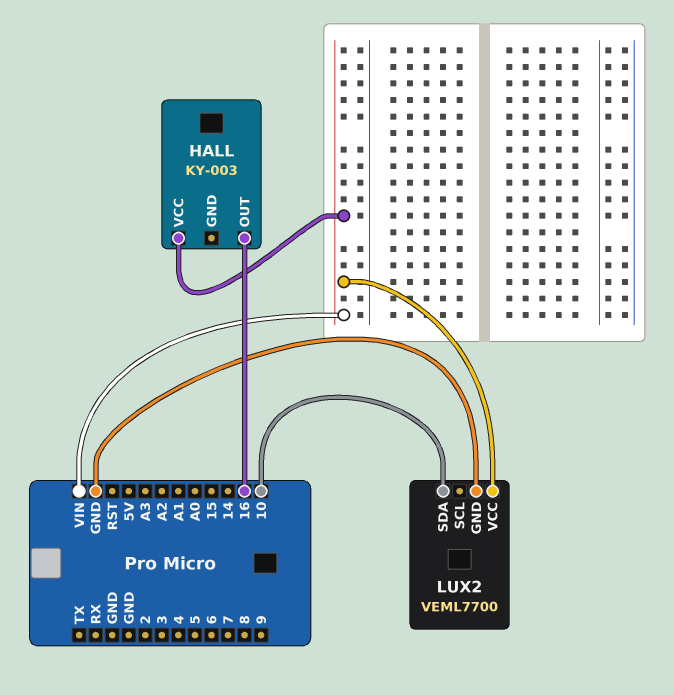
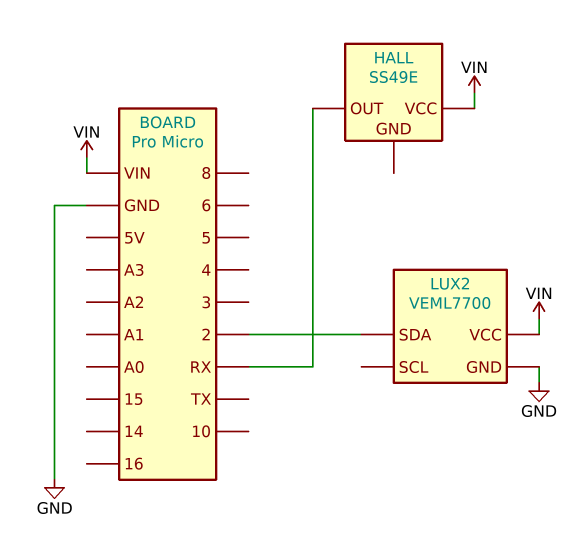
HALL: KY-003 -> SS49E
HALL pin OUT: 16 -> RX
LUX2 pin SDA: 10 -> 2

